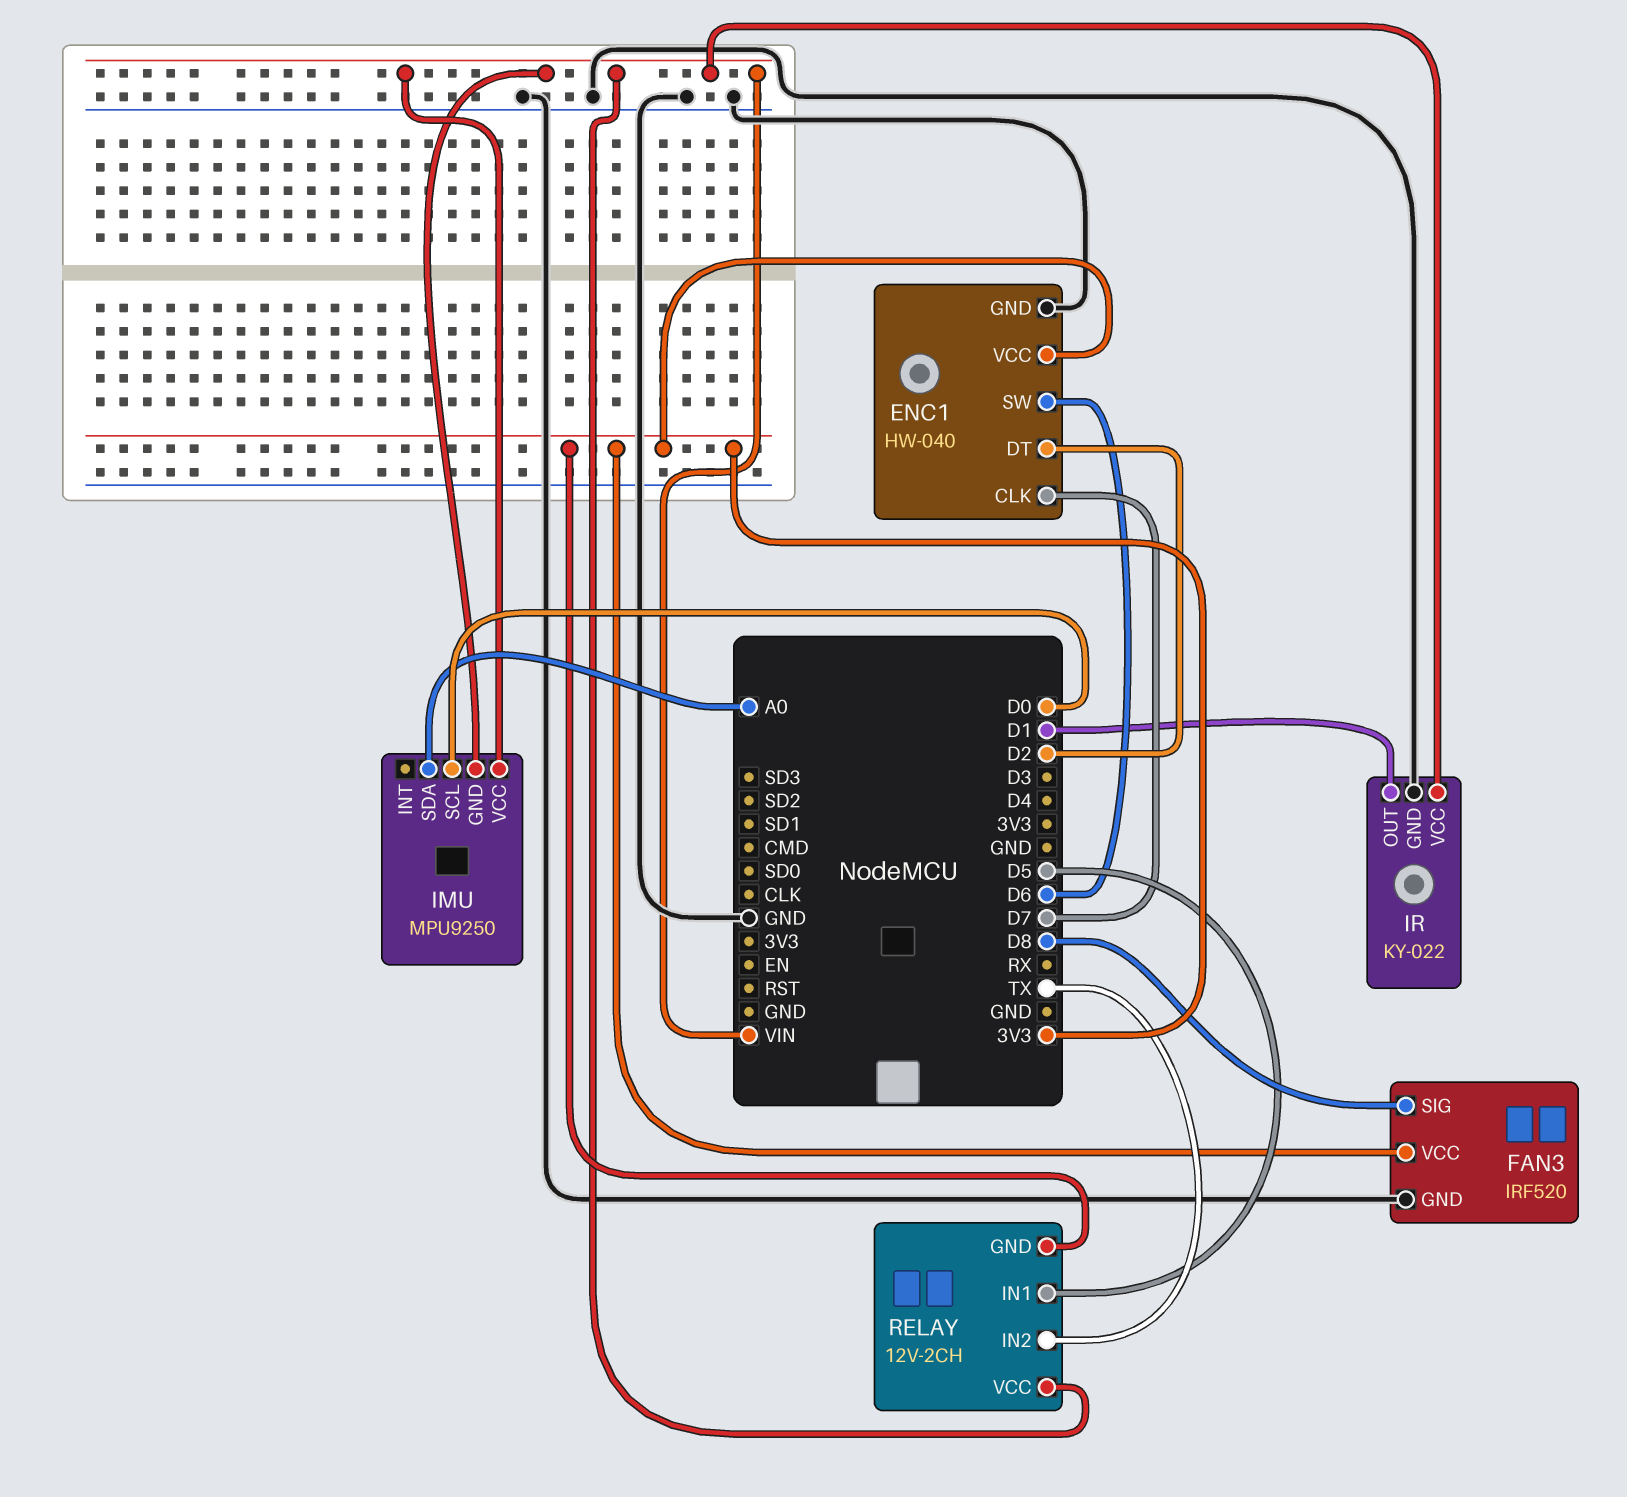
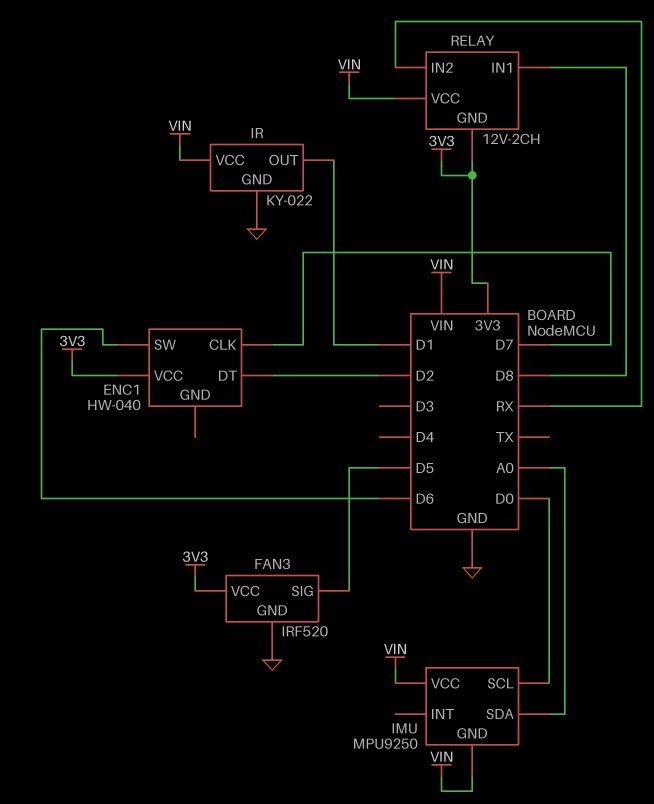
ENC1 pin GND: GND -> none
FAN3 pin SIG: D8 -> D5
RELAY pin IN1: D5 -> D8
RELAY pin IN2: TX -> RX

